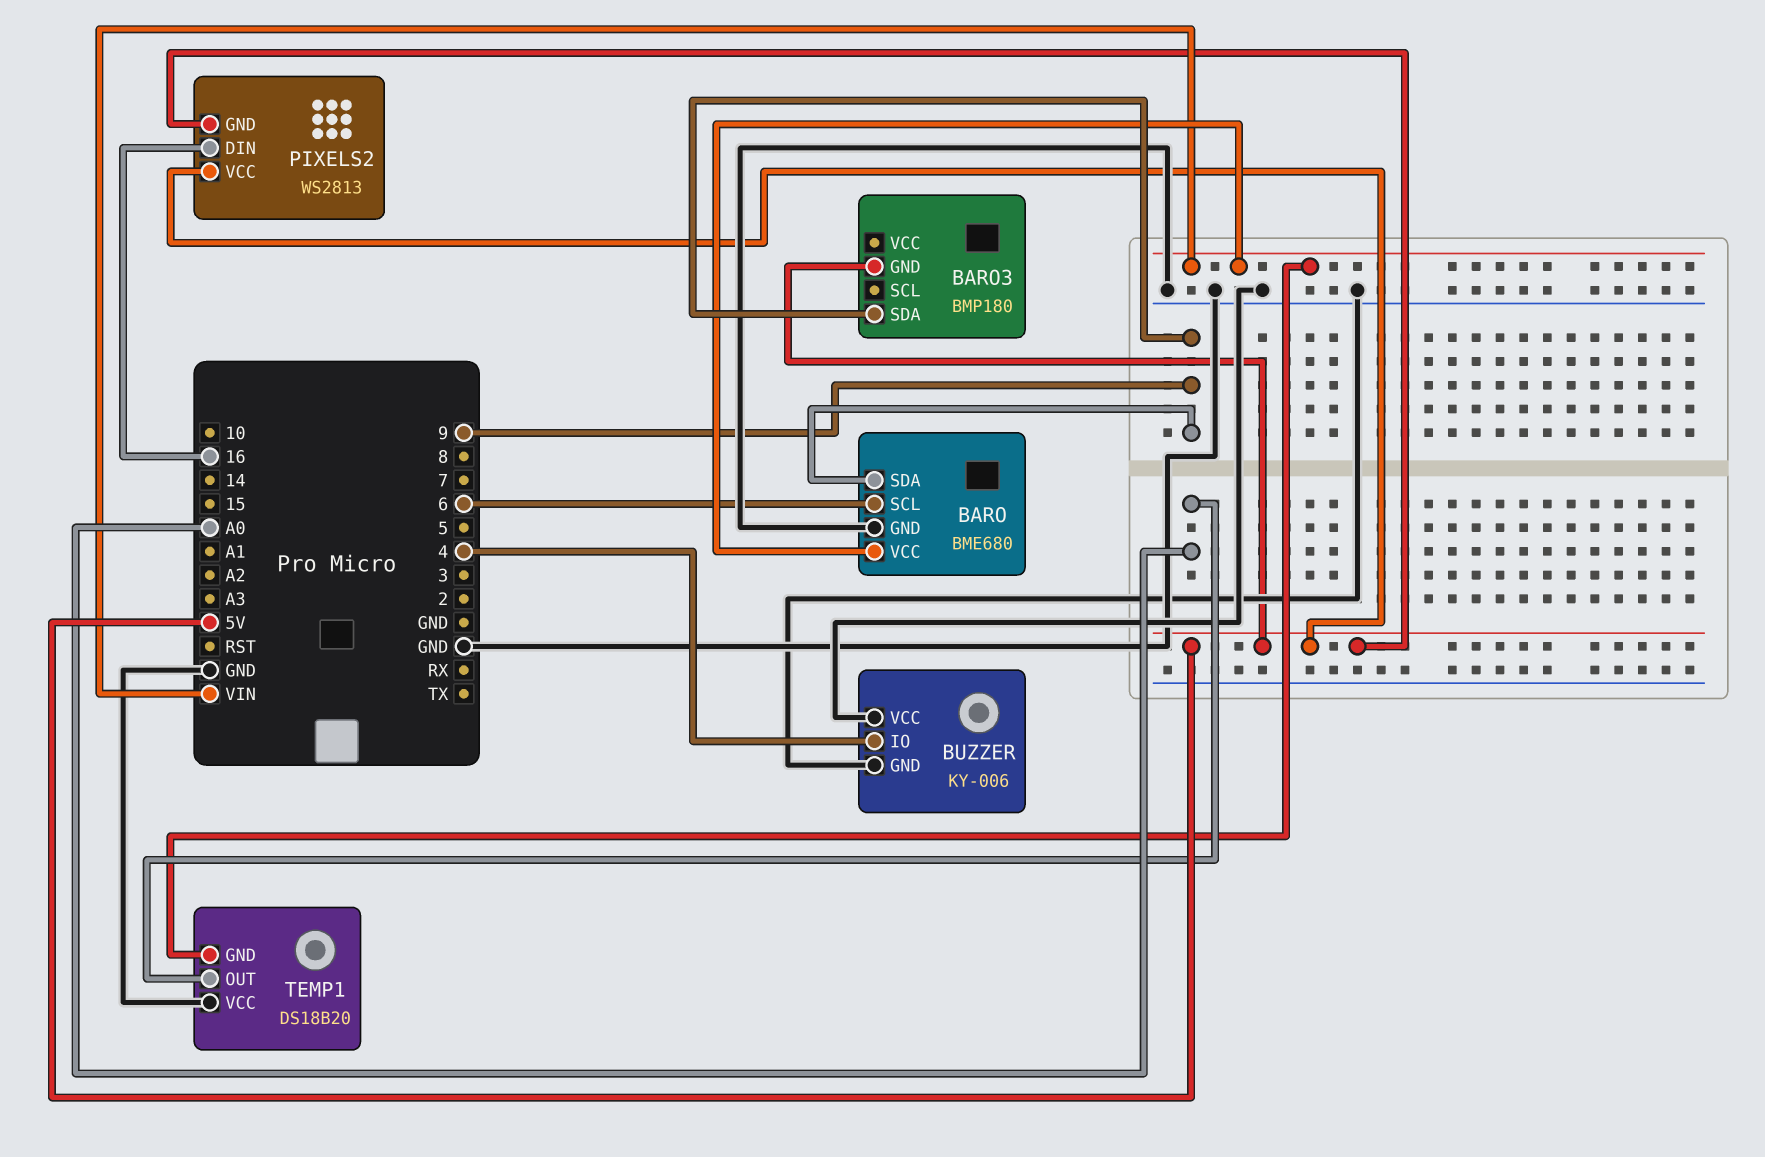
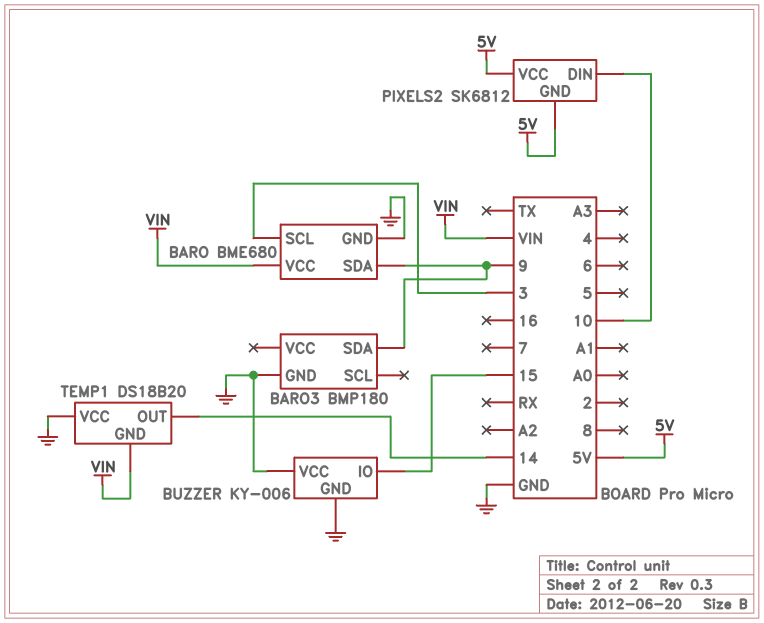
BARO pin SCL: 6 -> 3
BARO3 pin GND: 5V -> GND
BUZZER pin IO: 4 -> 15
PIXELS2: WS2813 -> SK6812
PIXELS2 pin DIN: 16 -> 10
TEMP1 pin OUT: A0 -> 14

